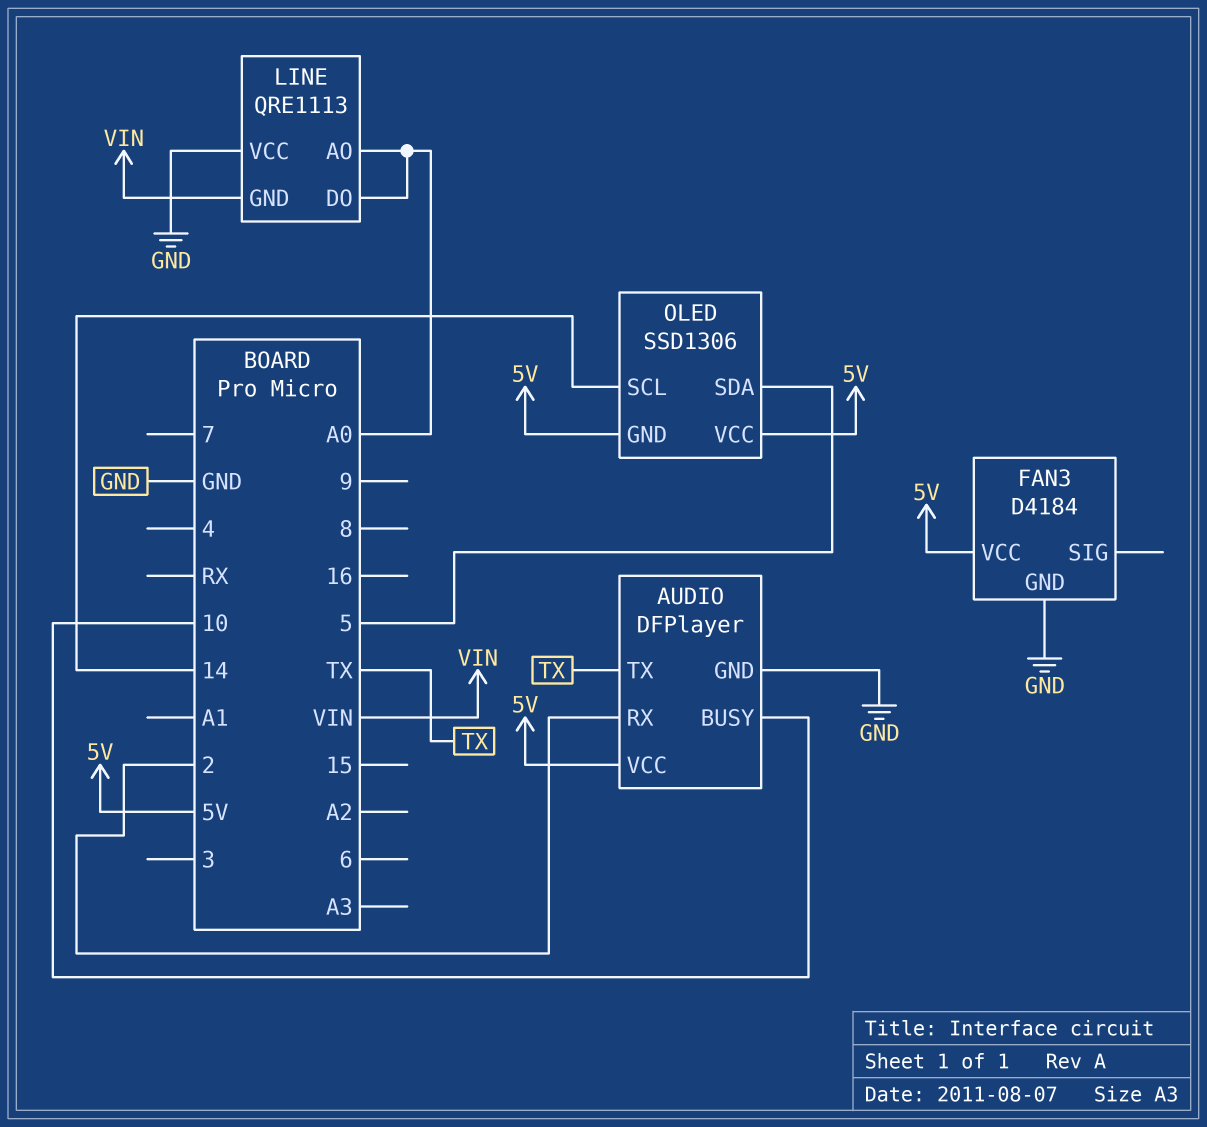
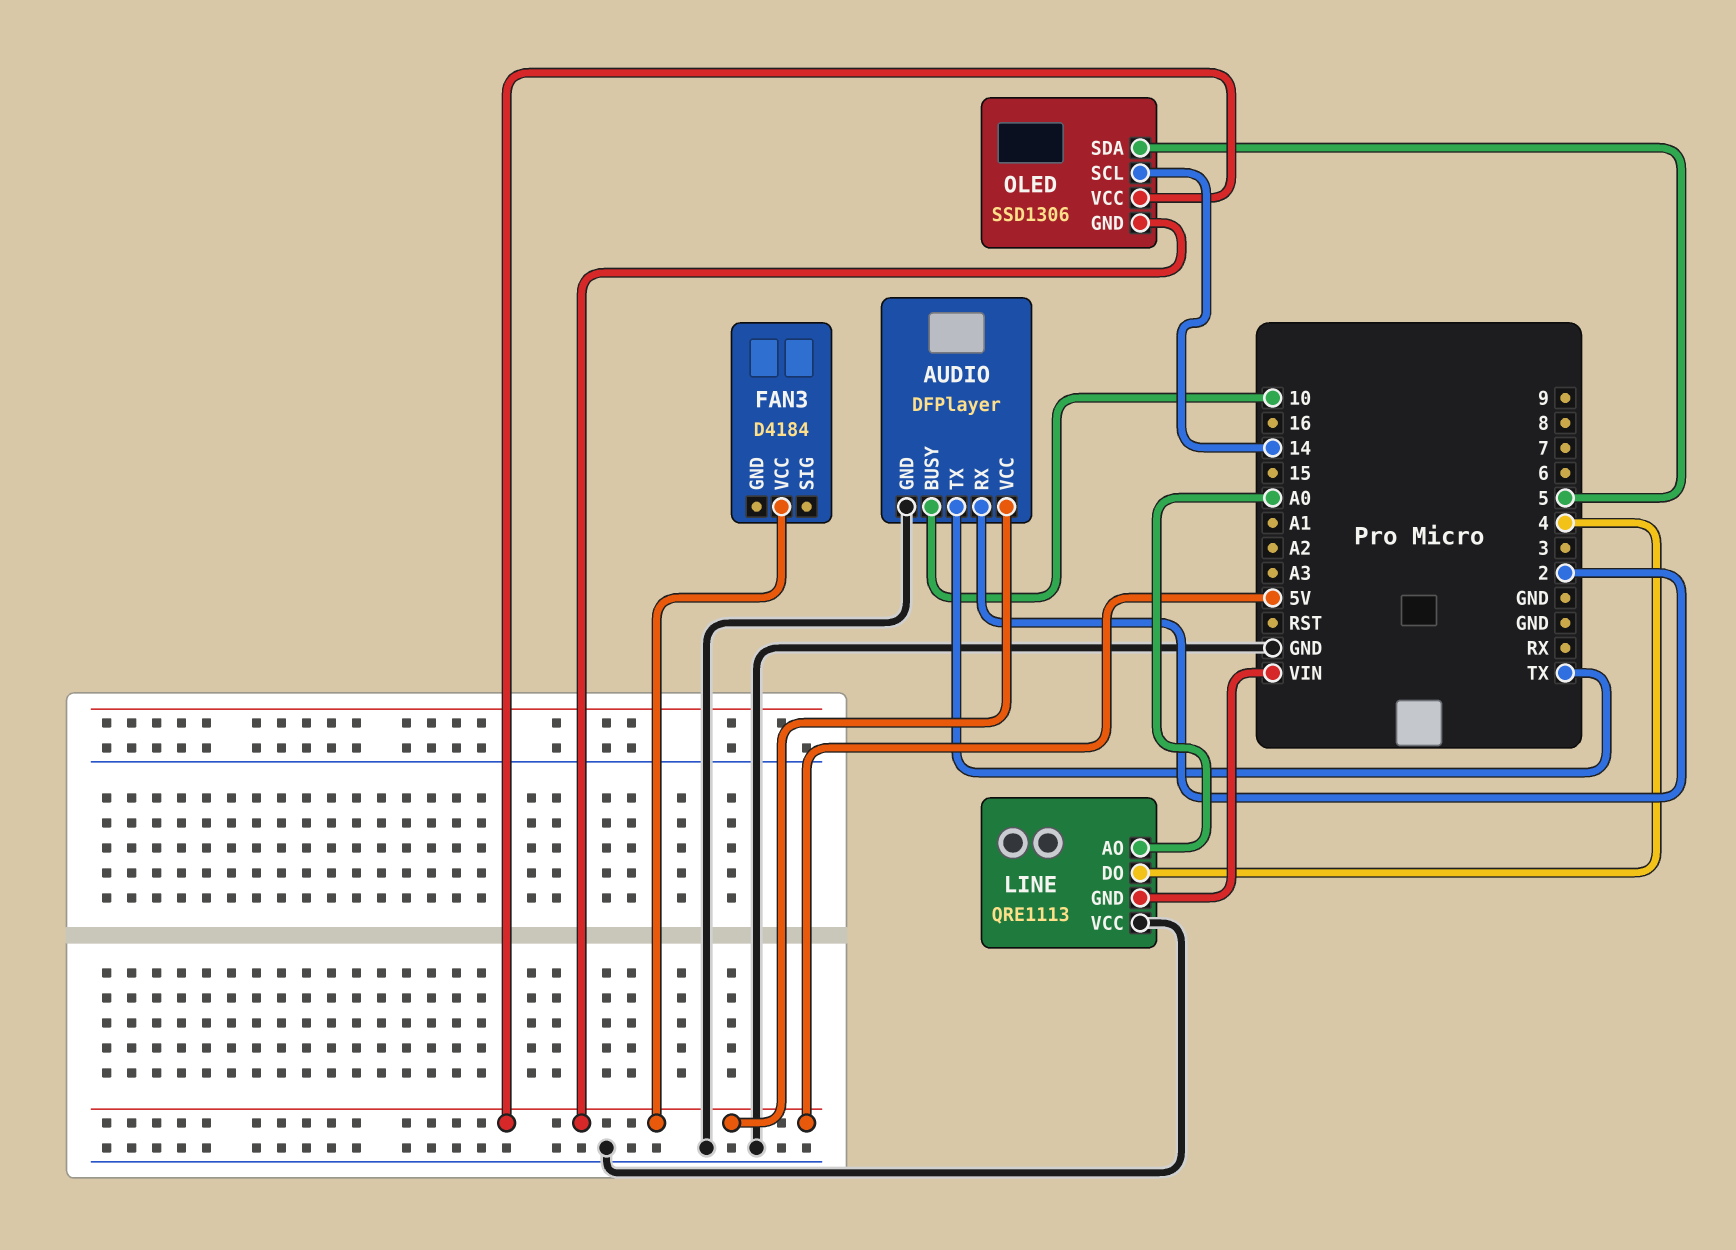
FAN3 pin GND: GND -> none
LINE pin DO: A0 -> 4

